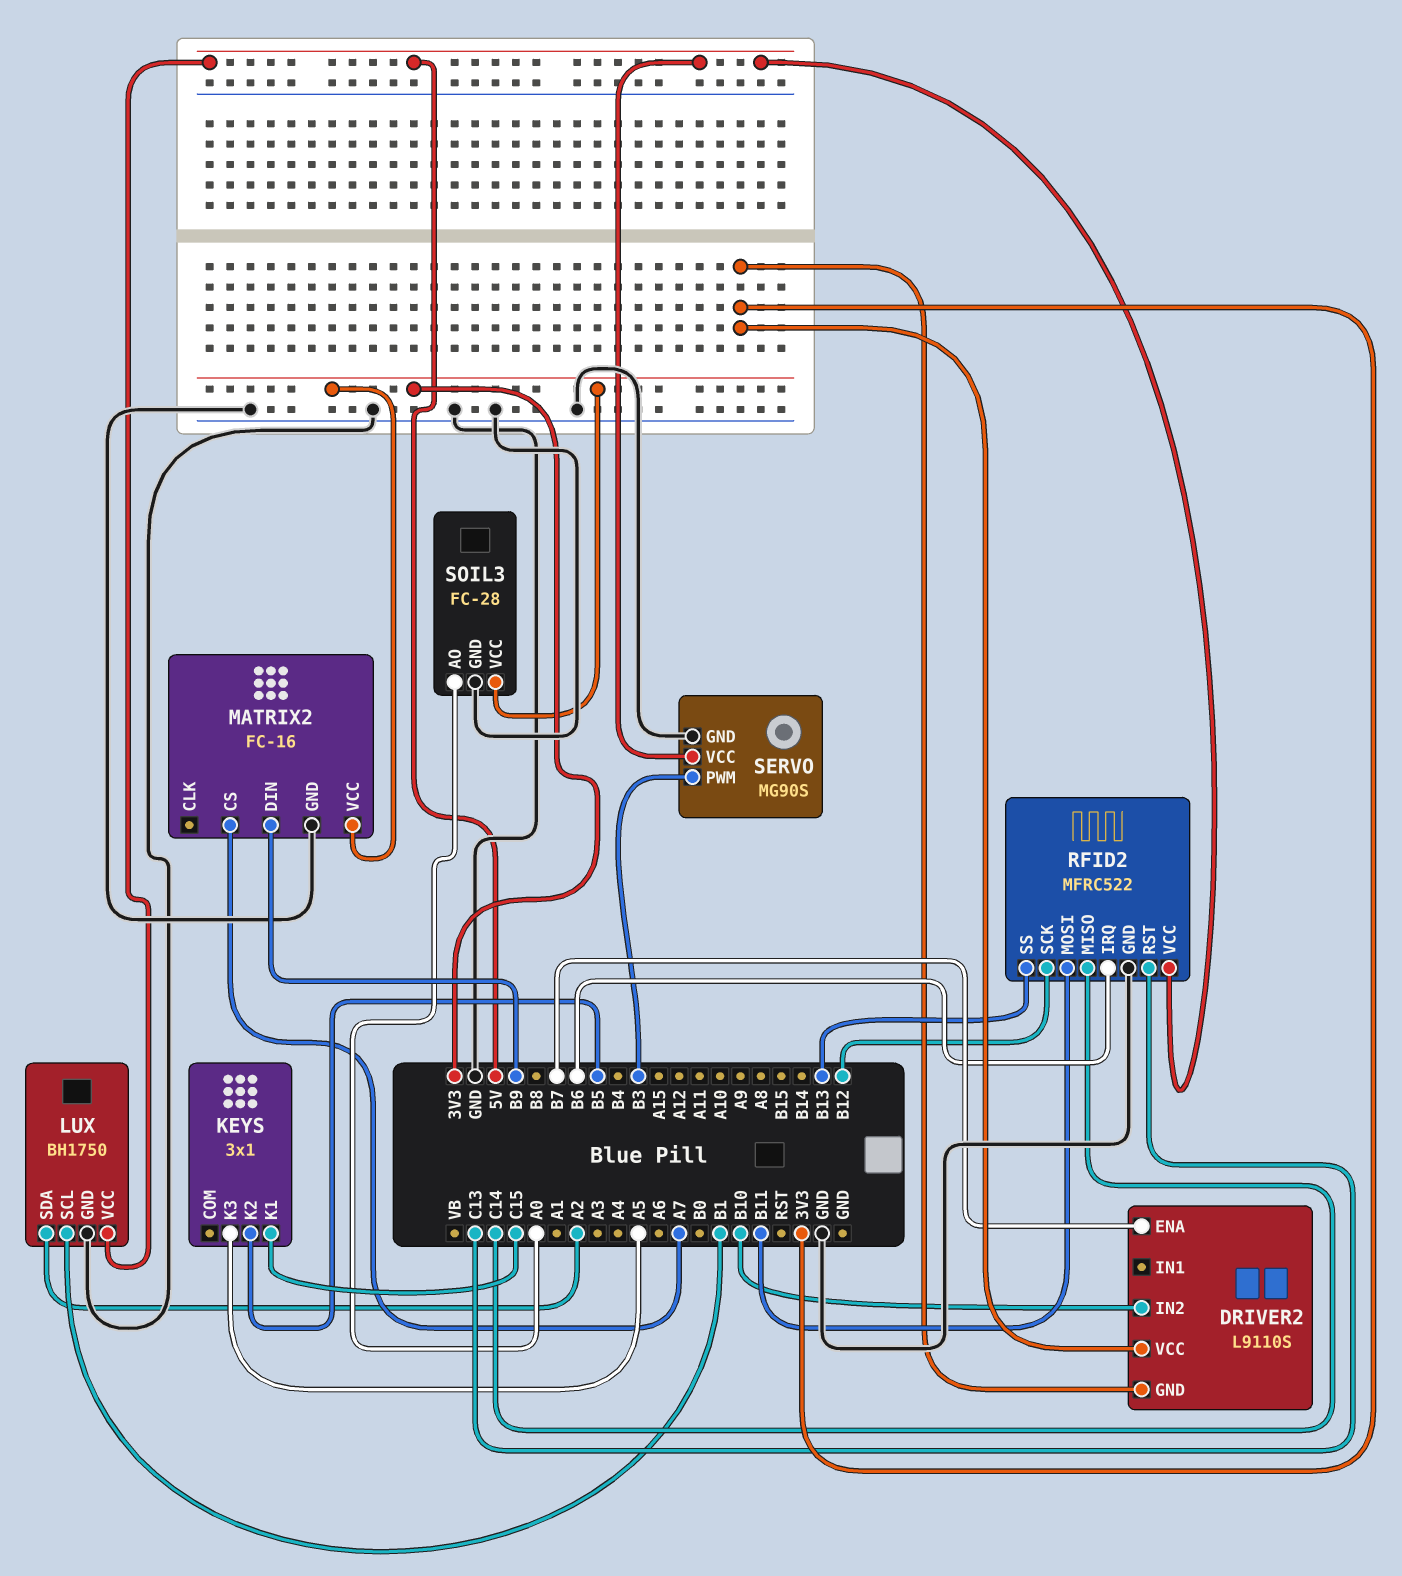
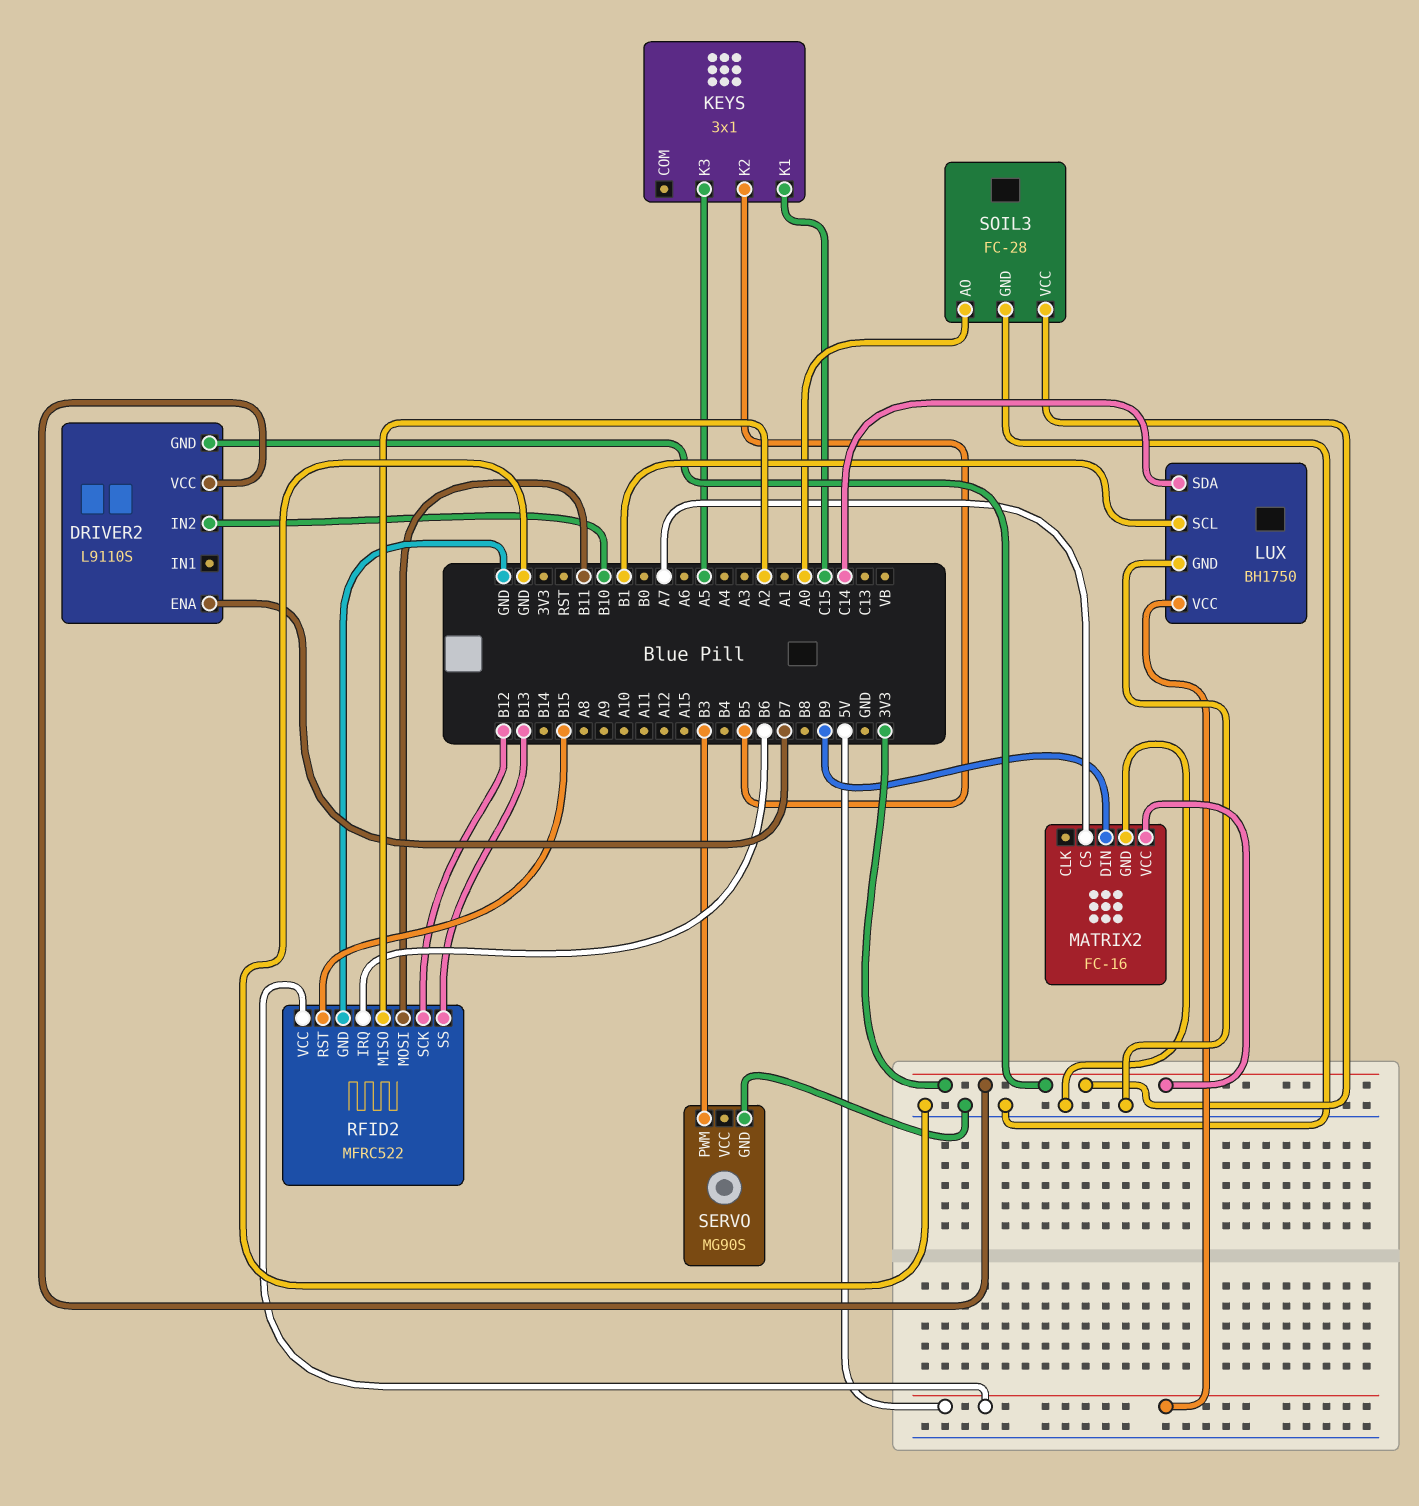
LUX pin SDA: A2 -> C14
RFID2 pin MISO: C14 -> A2
RFID2 pin RST: C13 -> B15
SERVO pin VCC: 5V -> none

